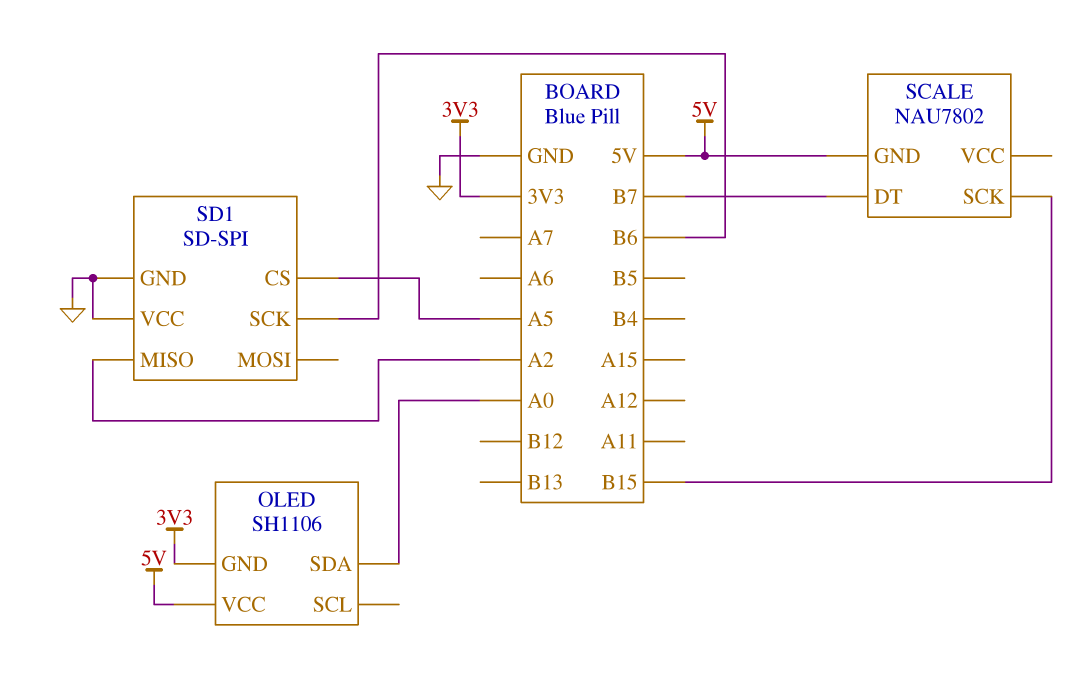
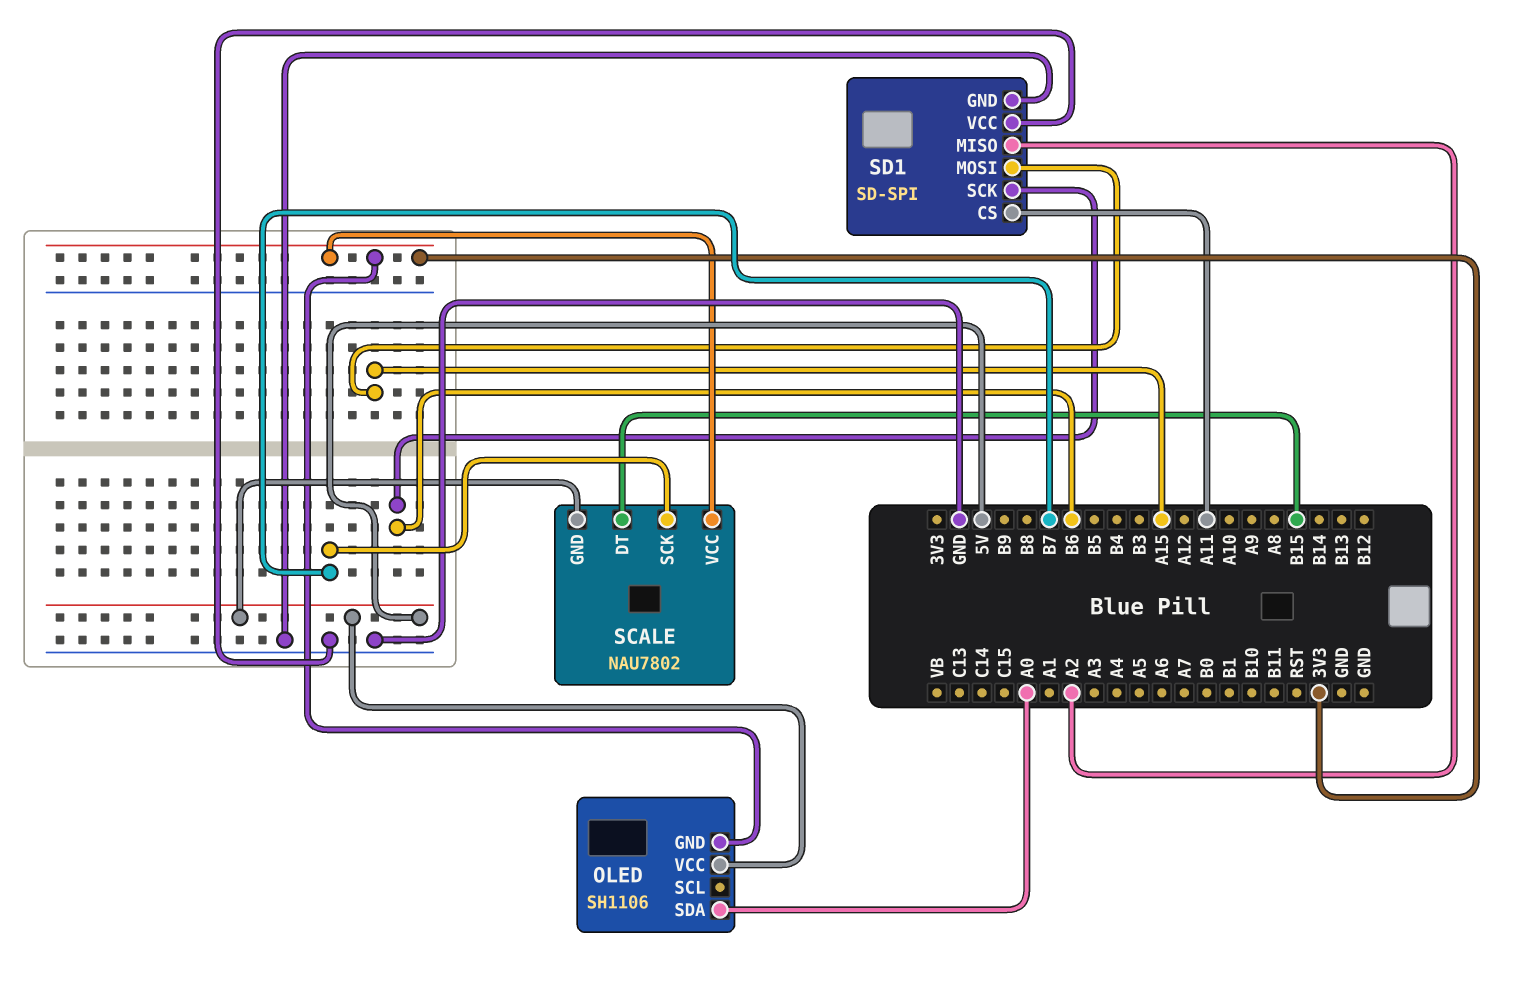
SCALE pin DT: B7 -> B15
SCALE pin SCK: B15 -> B7
SCALE pin VCC: none -> 3V3
SD1 pin CS: A5 -> A11
SD1 pin MOSI: none -> A15

